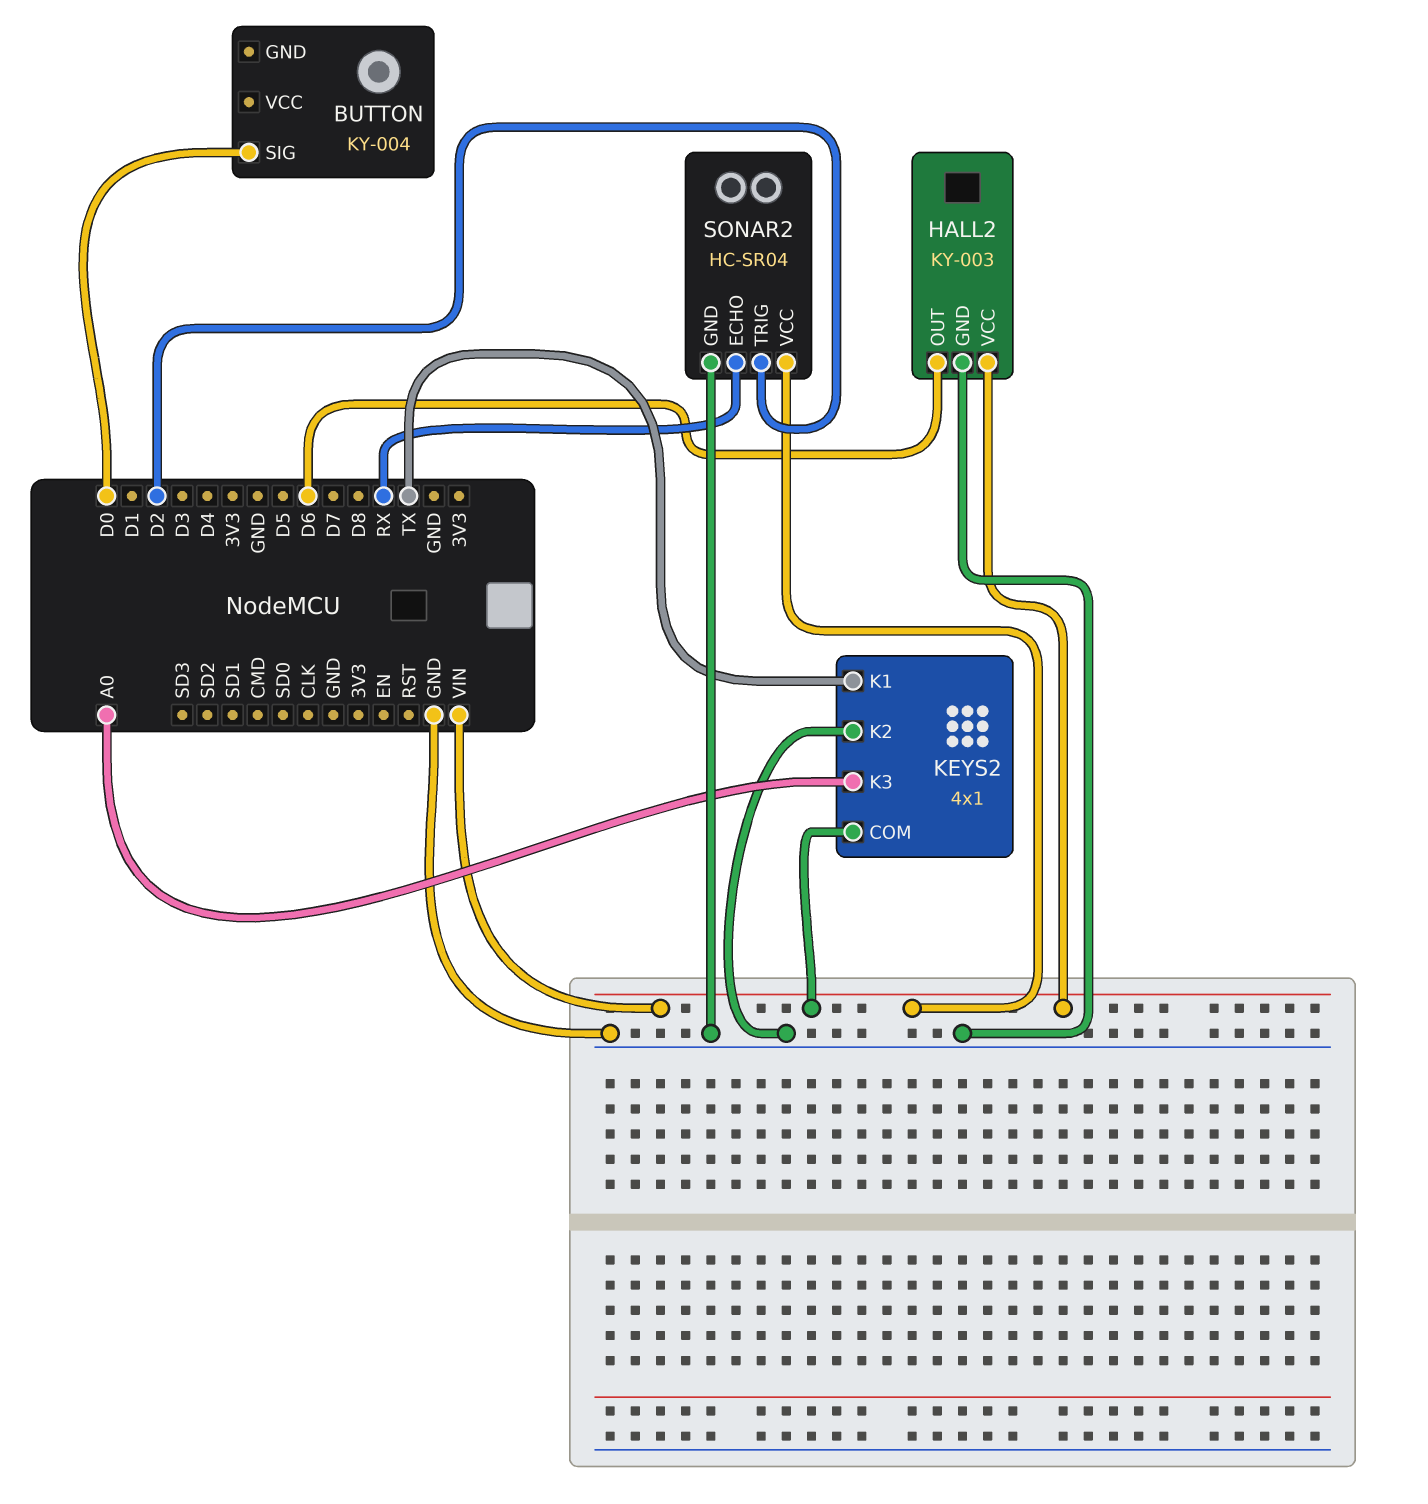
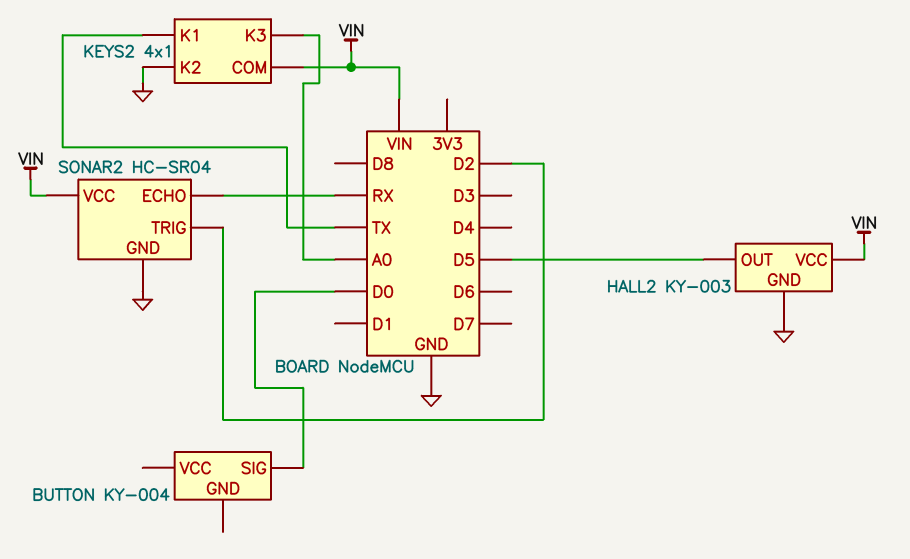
HALL2 pin OUT: D6 -> D5

